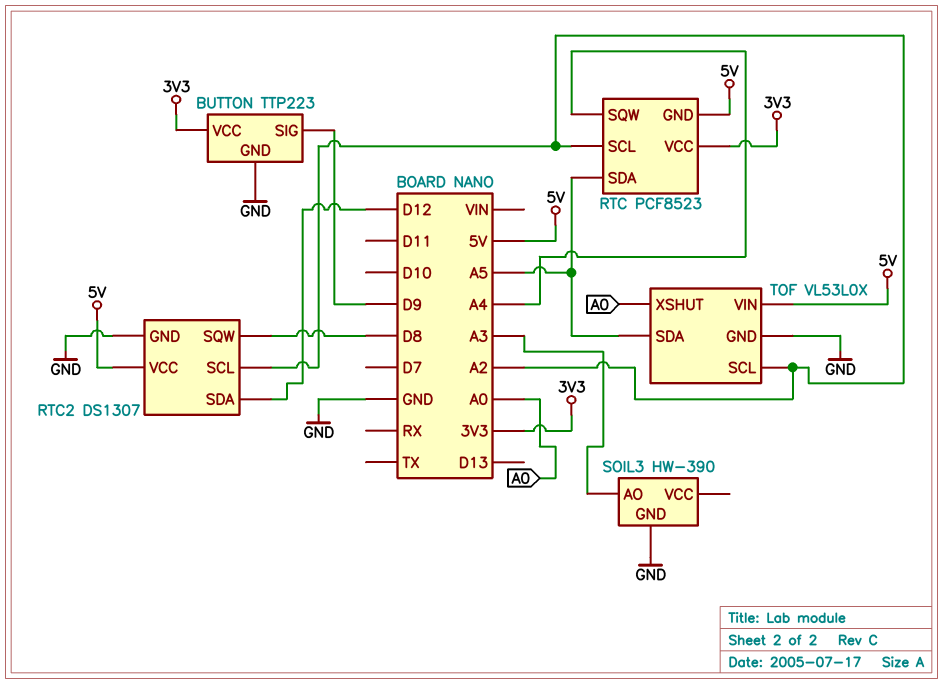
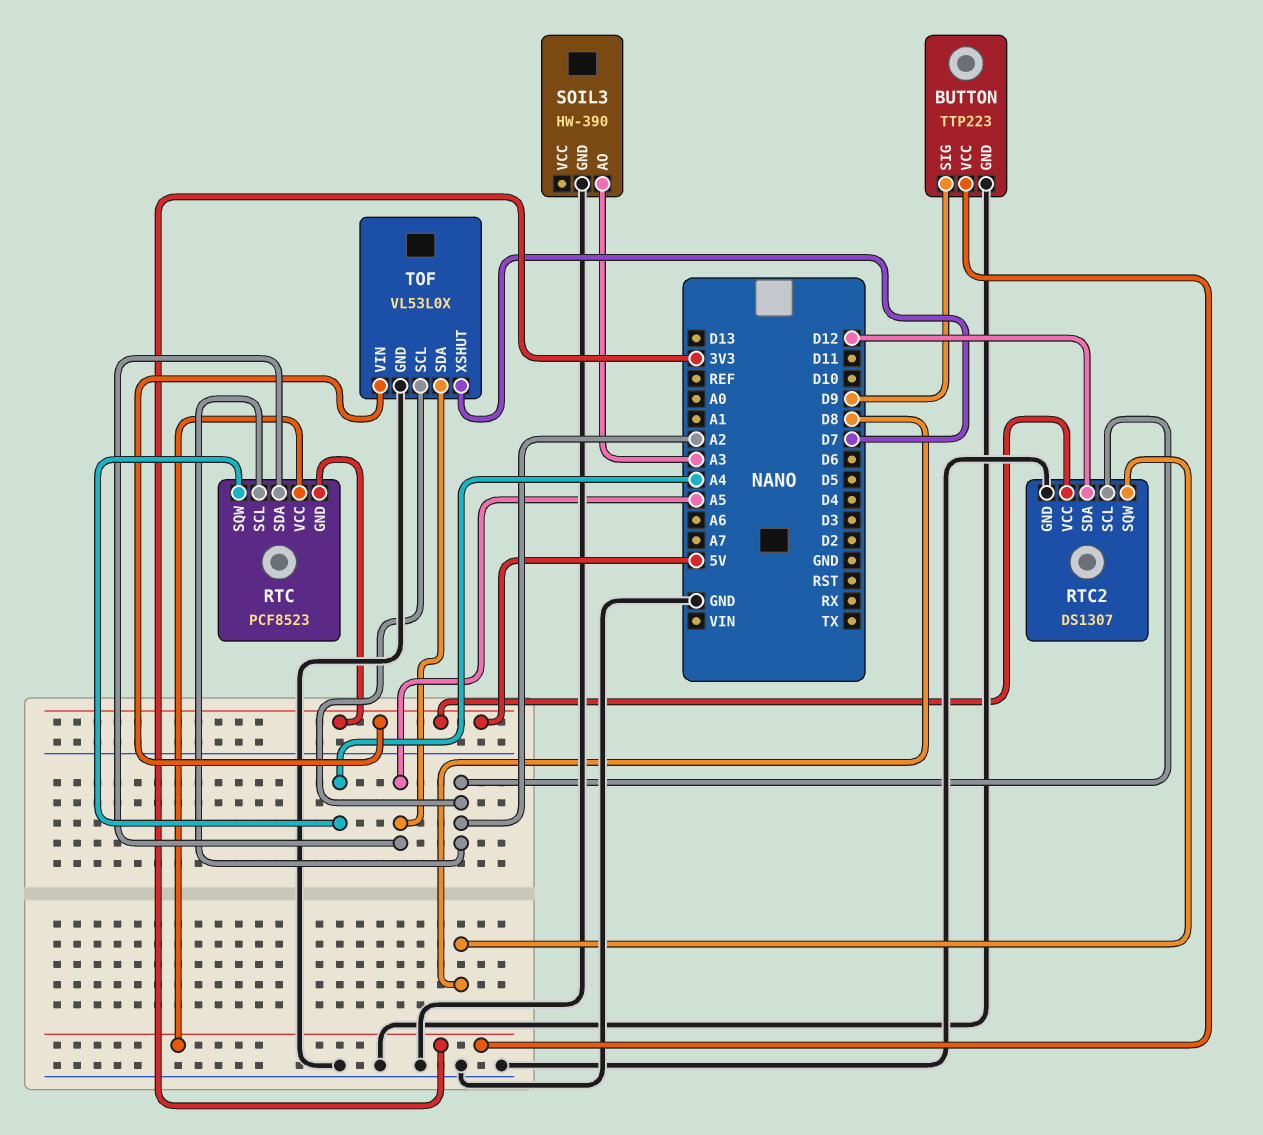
TOF pin XSHUT: A0 -> D7

